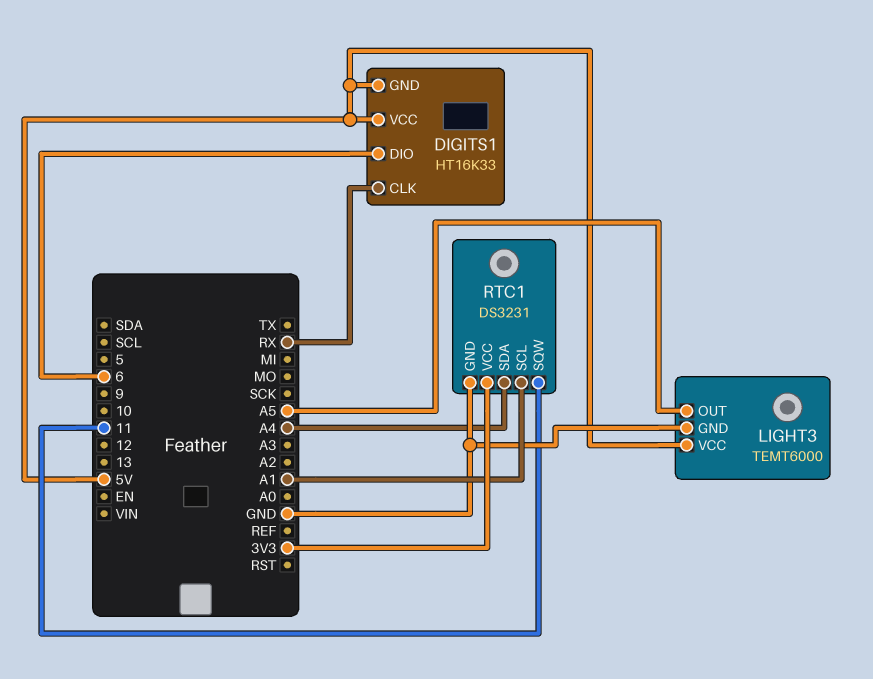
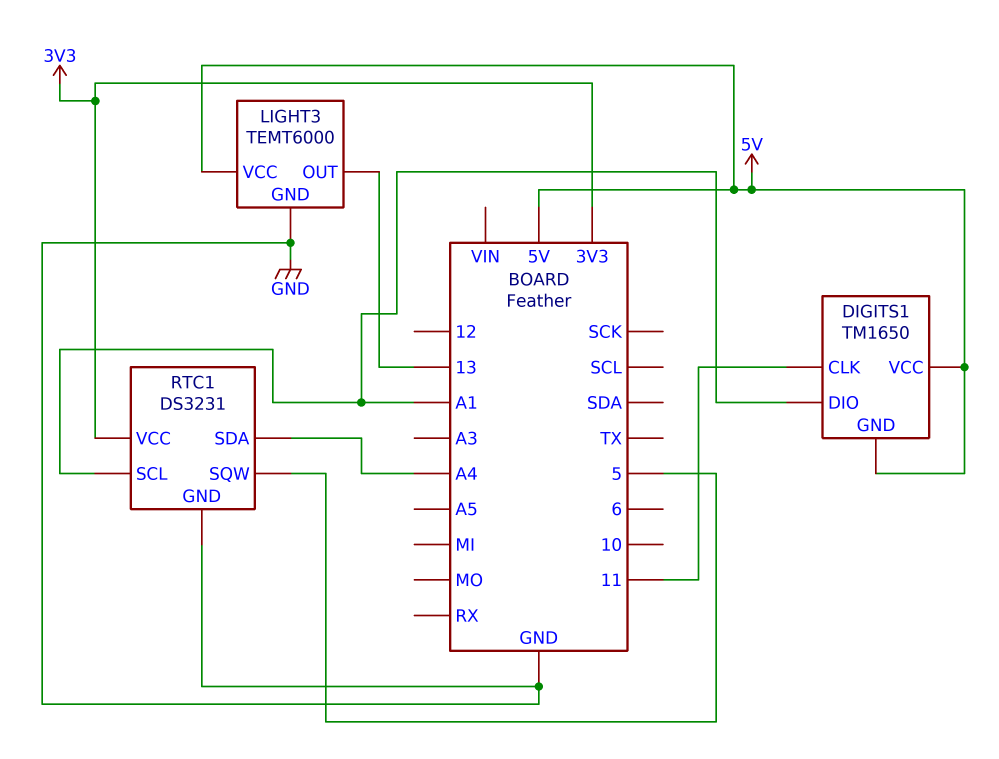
DIGITS1: HT16K33 -> TM1650
DIGITS1 pin CLK: RX -> 11
DIGITS1 pin DIO: 6 -> A1
LIGHT3 pin OUT: A5 -> 13
RTC1 pin SQW: 11 -> 5

